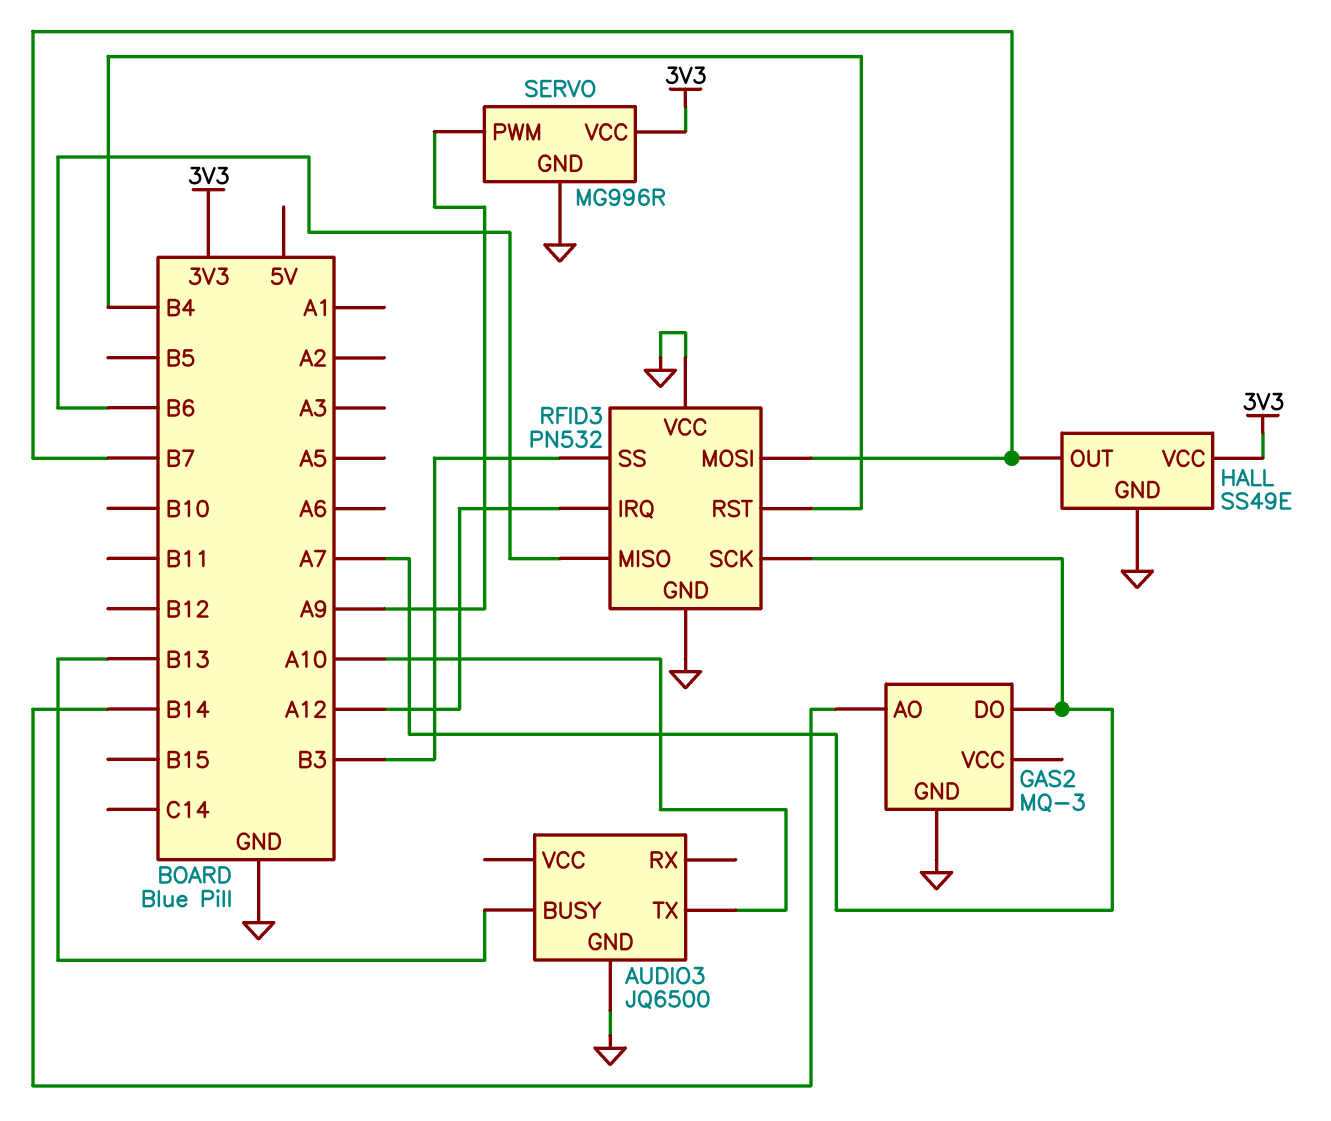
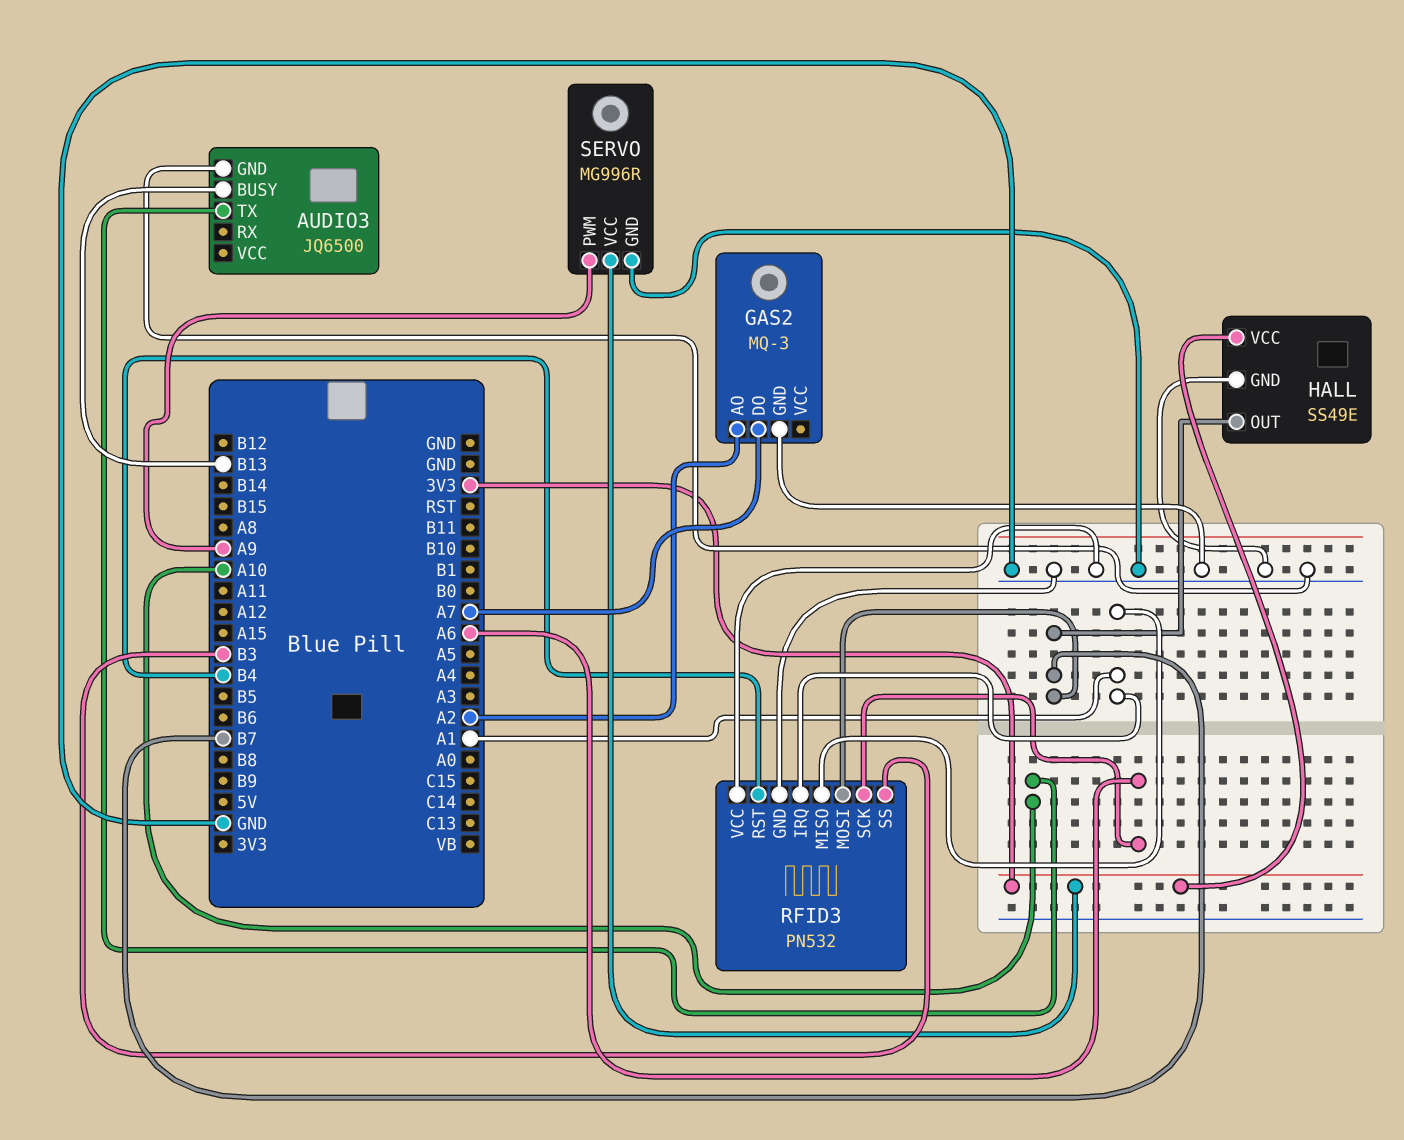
GAS2 pin AO: B14 -> A2
RFID3 pin IRQ: A12 -> A1
RFID3 pin MISO: B6 -> A1
RFID3 pin SCK: A7 -> A6

